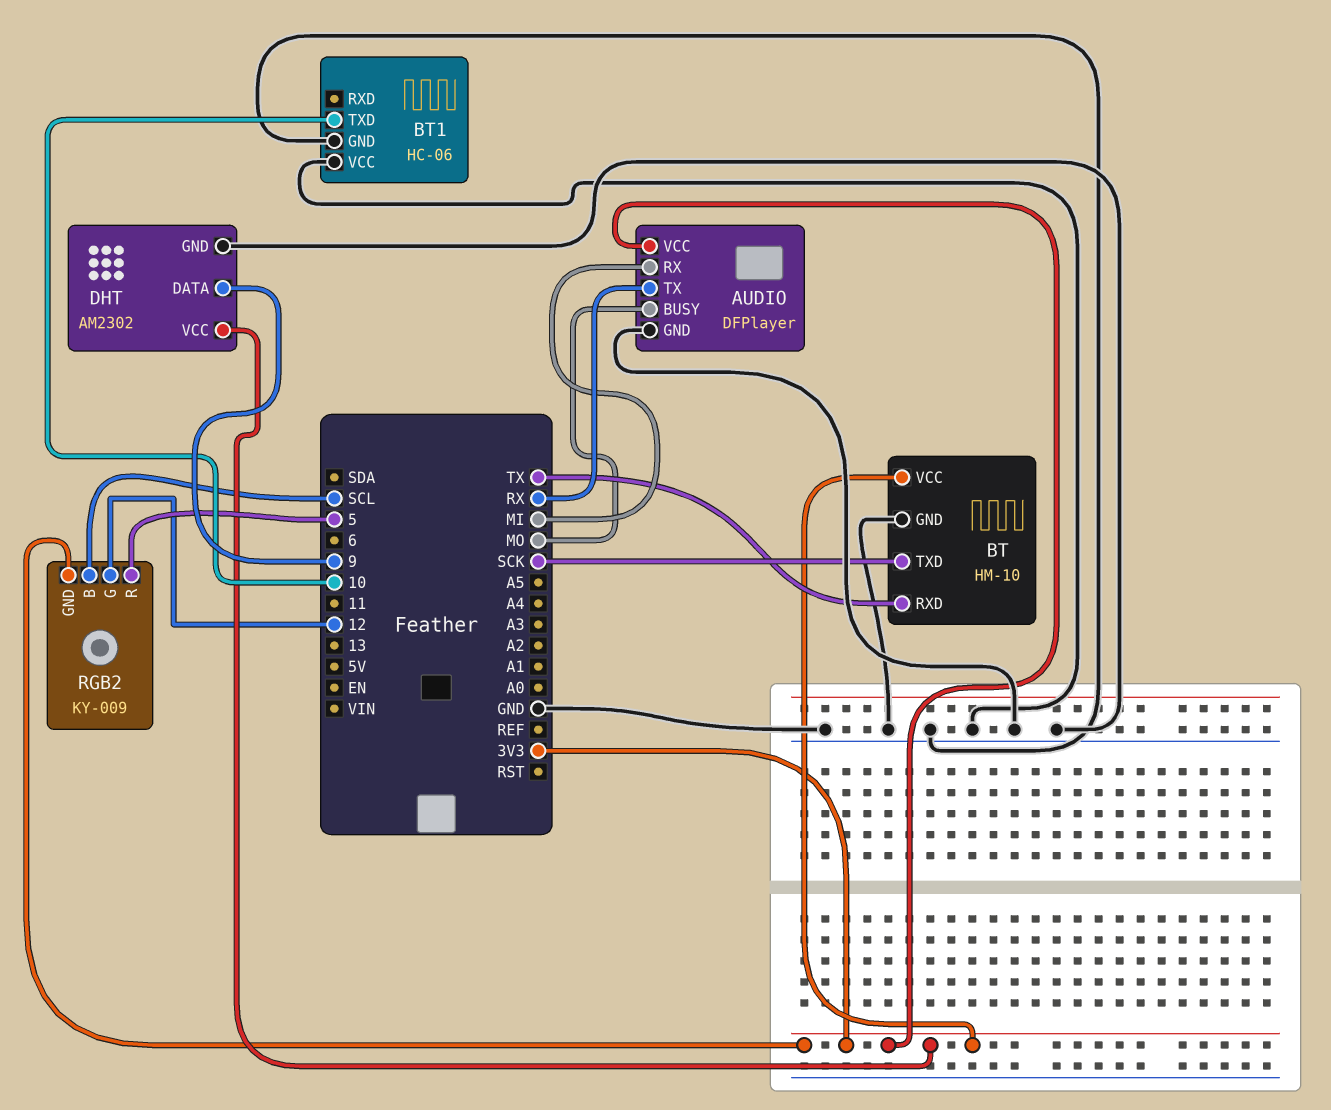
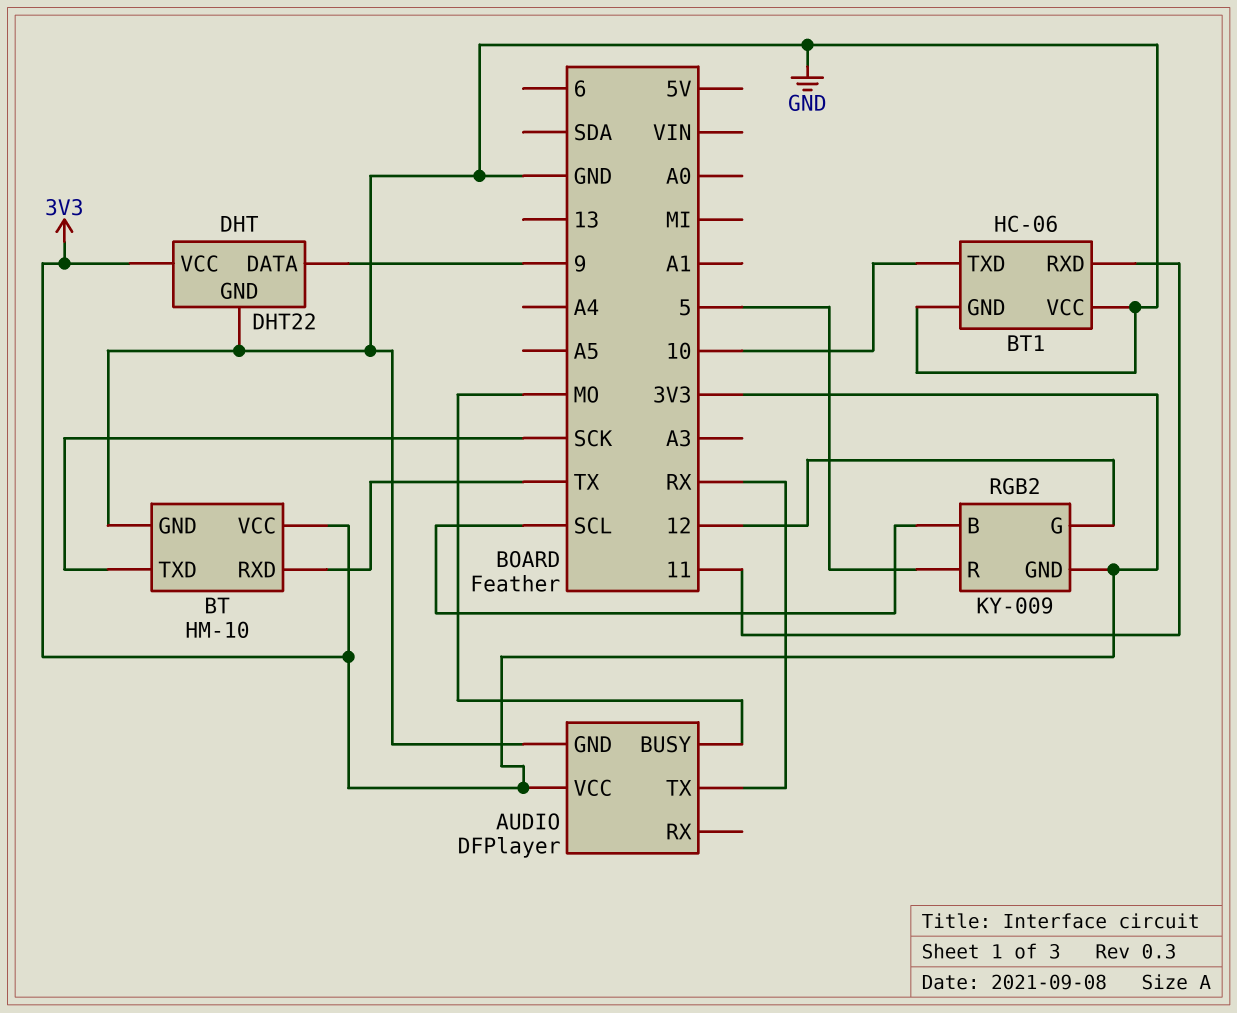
AUDIO pin RX: MI -> none
BT1 pin RXD: none -> 11
DHT: AM2302 -> DHT22

